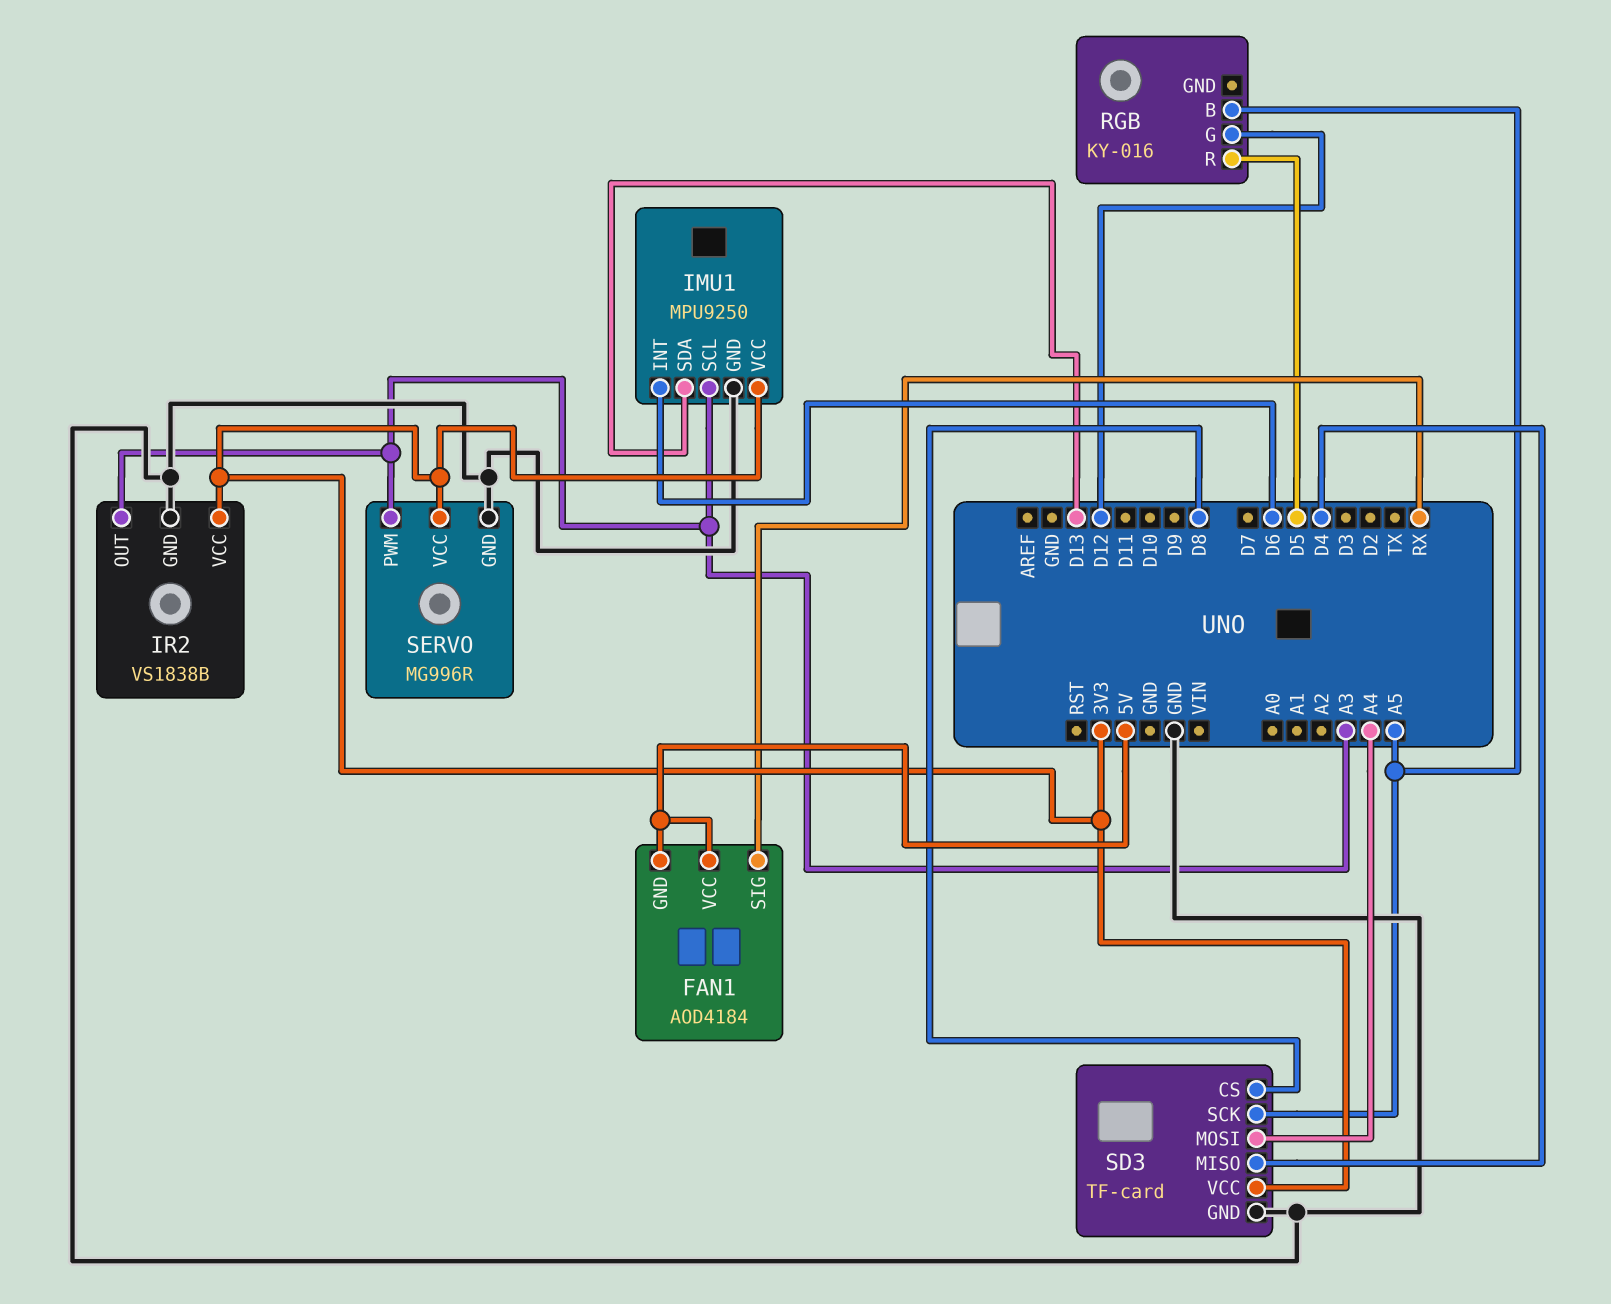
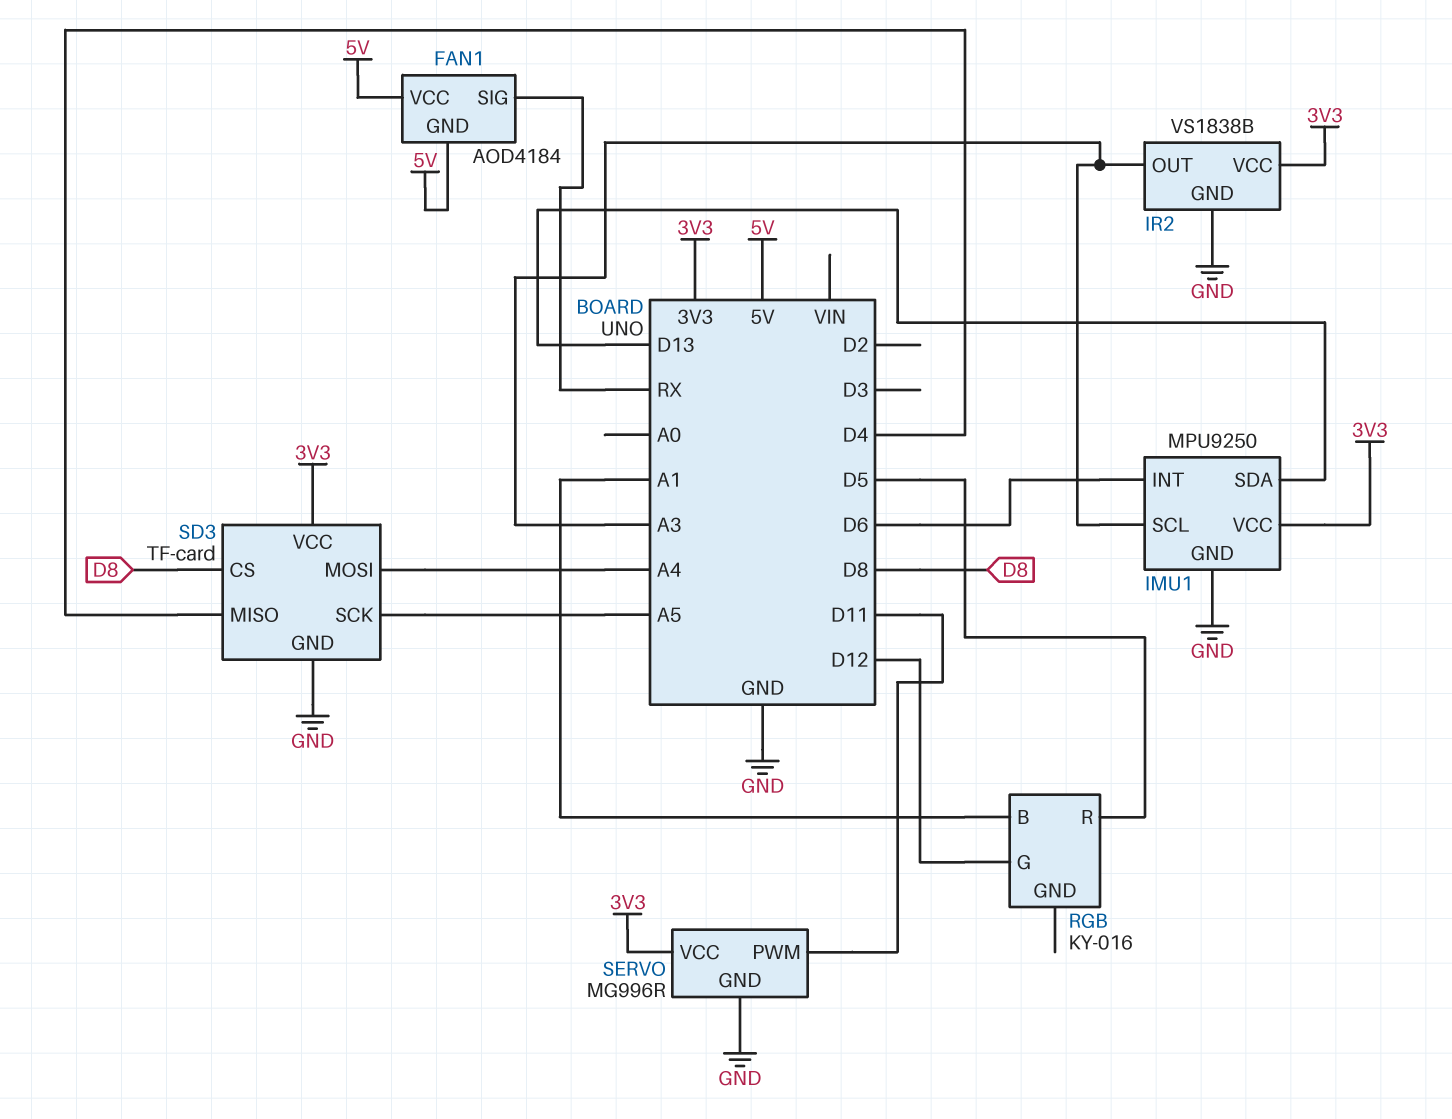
RGB pin B: A5 -> A1
SERVO pin PWM: A3 -> D11

